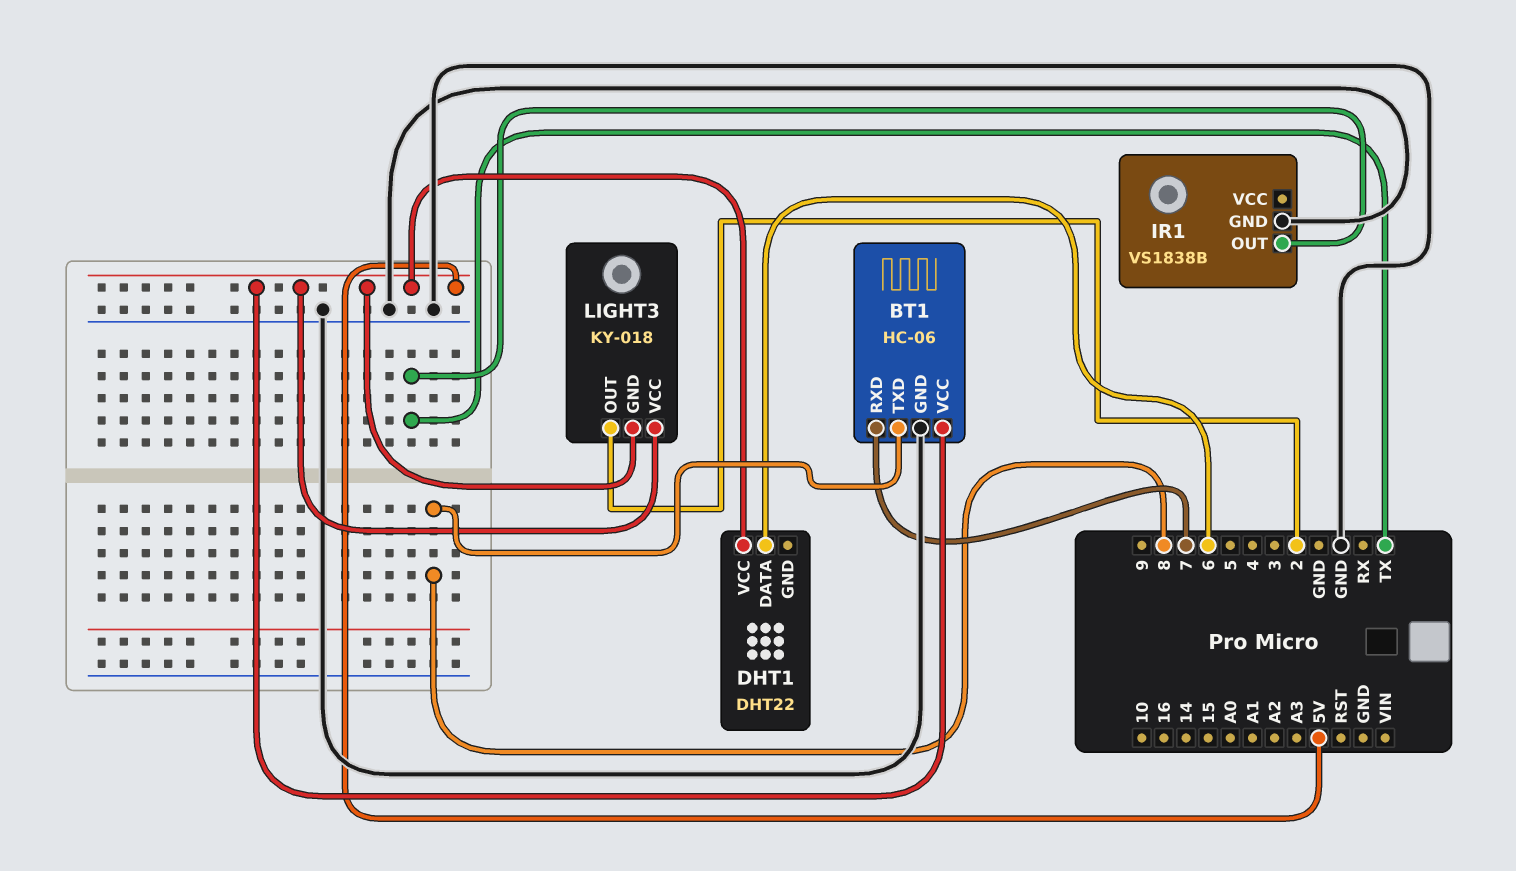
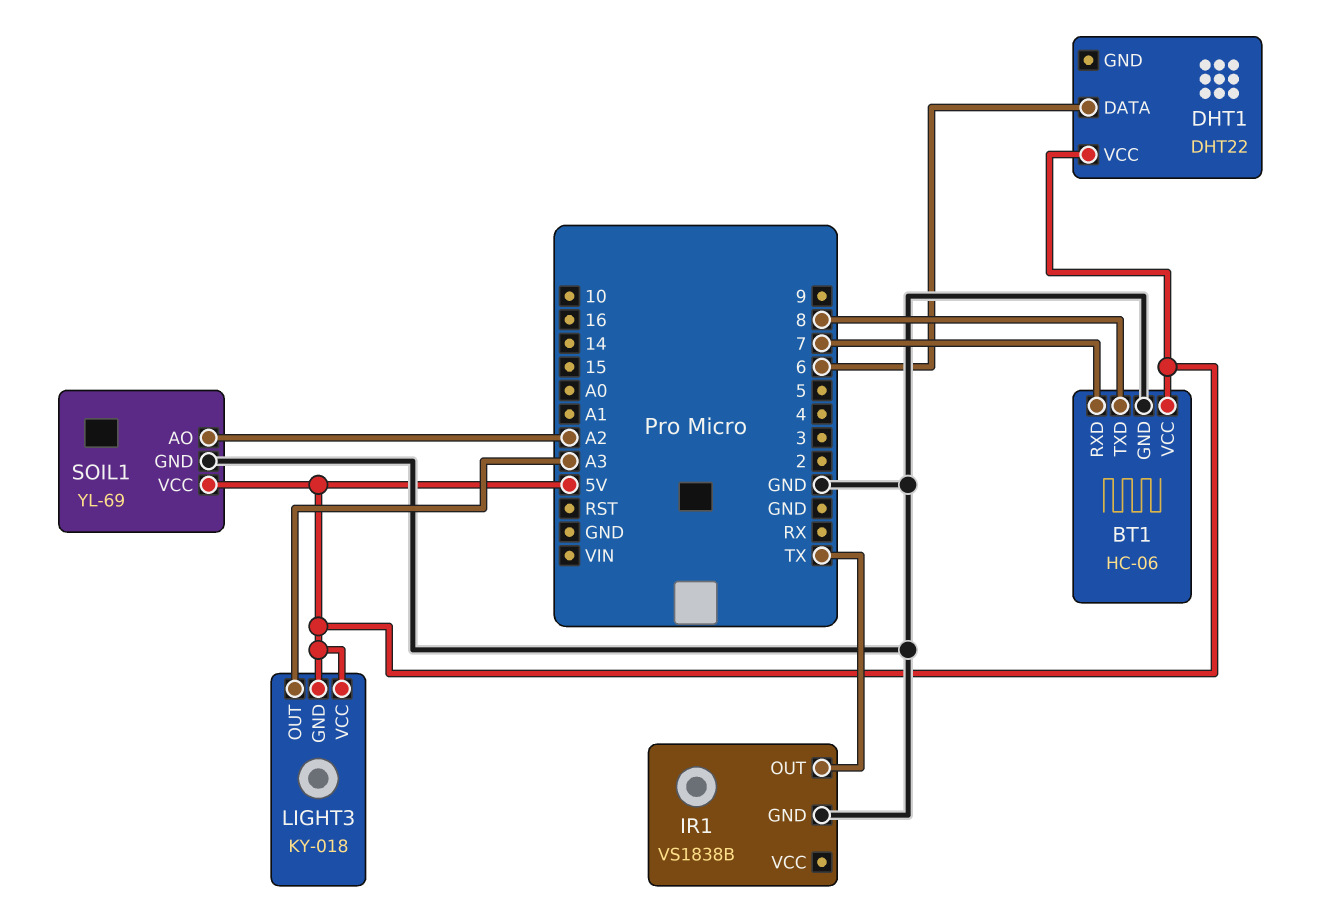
LIGHT3 pin OUT: 2 -> A3
SOIL1: none -> YL-69
SOIL1 pin AO: none -> A2
SOIL1 pin GND: none -> GND
SOIL1 pin VCC: none -> 5V

